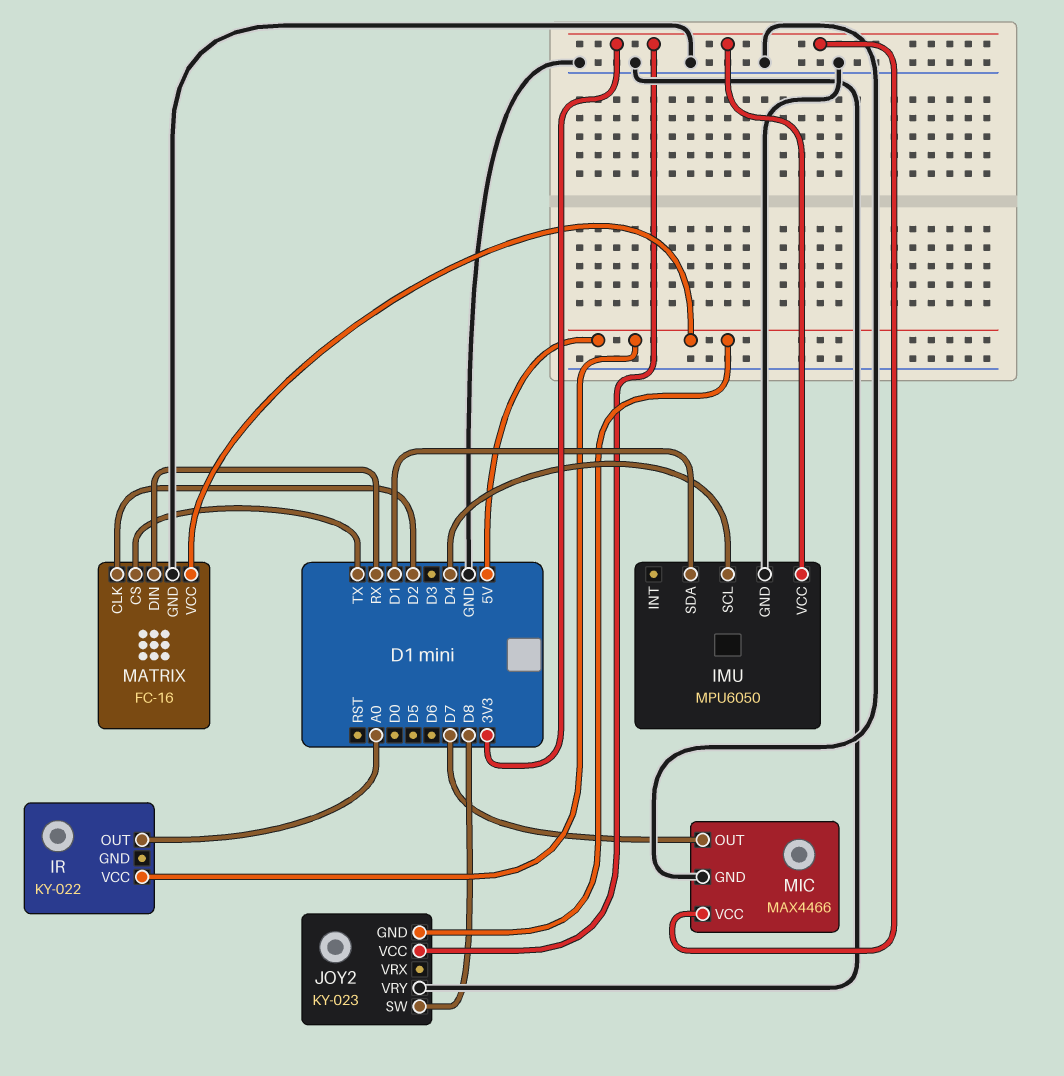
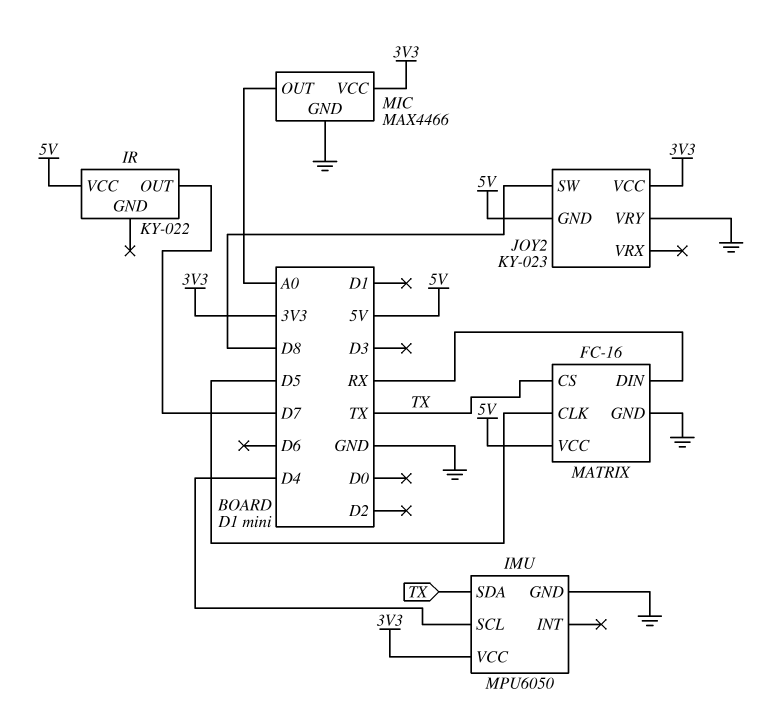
IMU pin SDA: D1 -> TX
IR pin OUT: A0 -> D7
MATRIX pin CLK: D2 -> D5
MIC pin OUT: D7 -> A0

